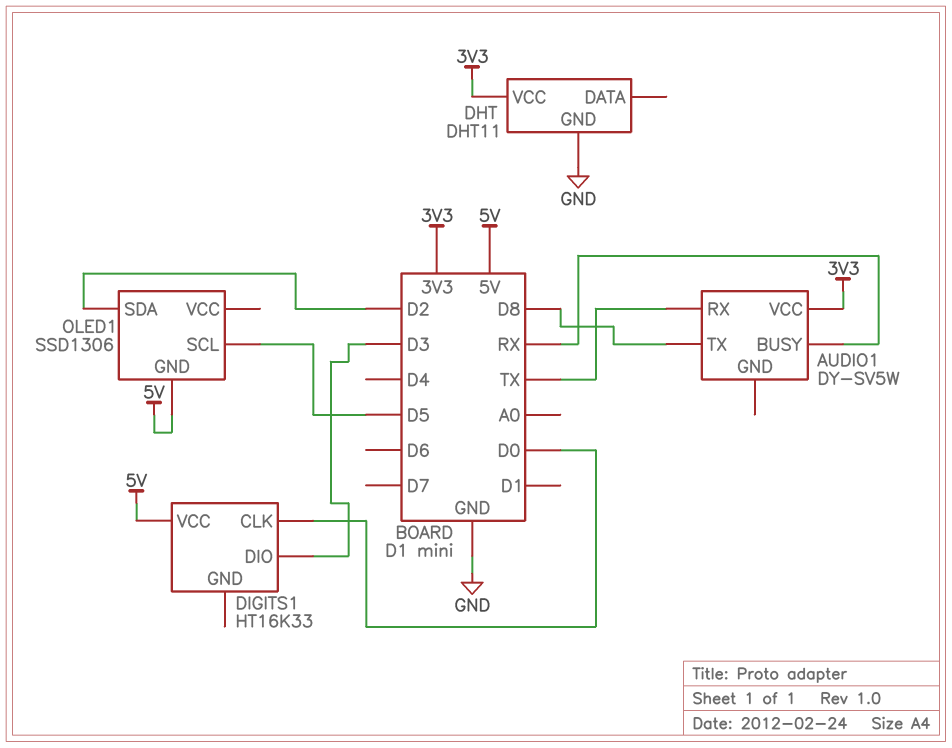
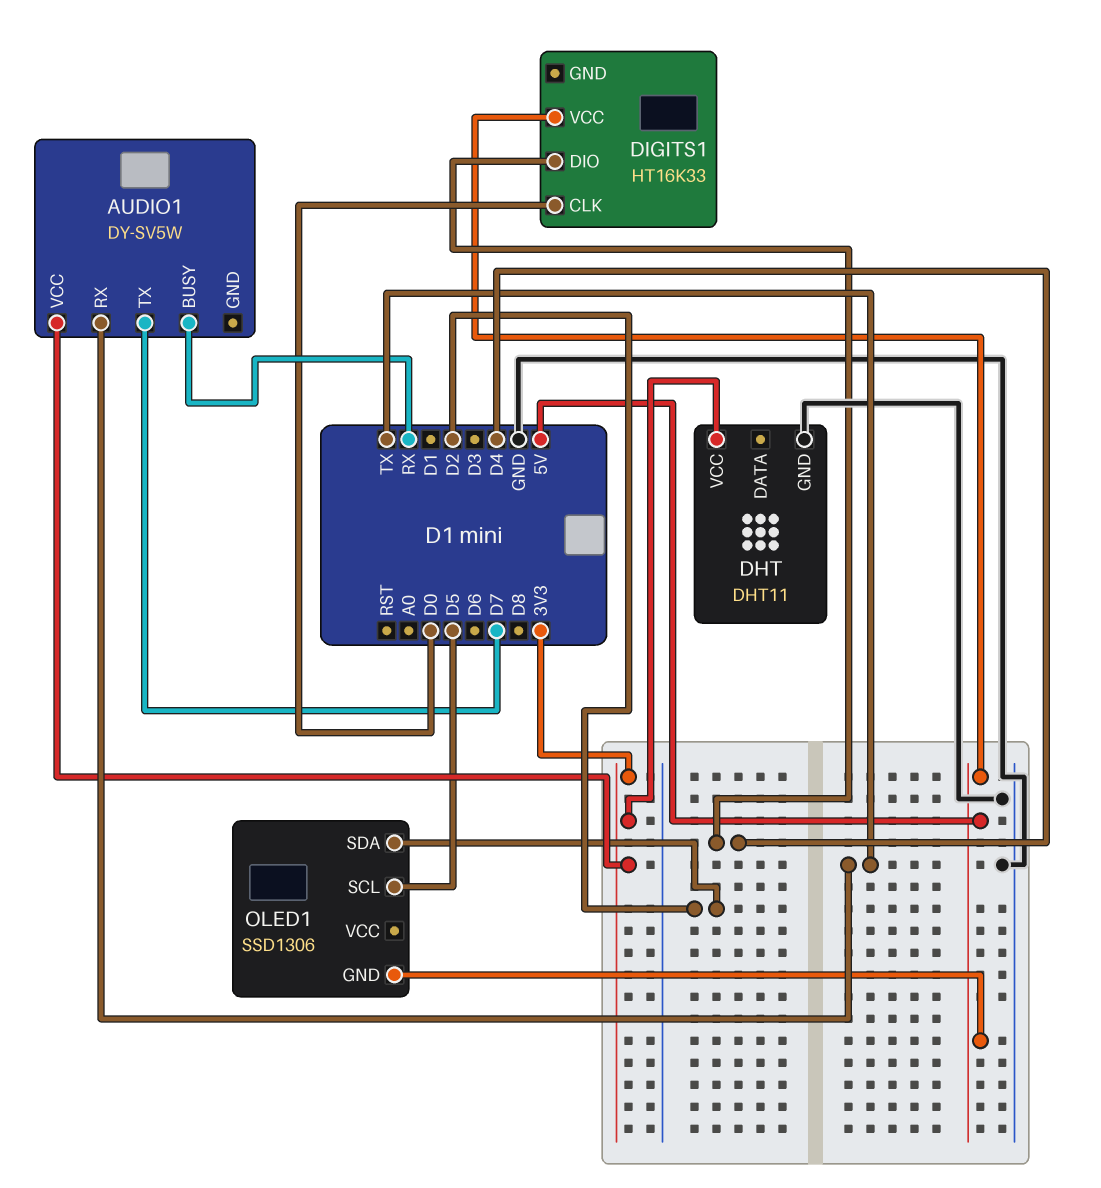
AUDIO1 pin TX: D8 -> D7
DIGITS1 pin DIO: D3 -> D4

